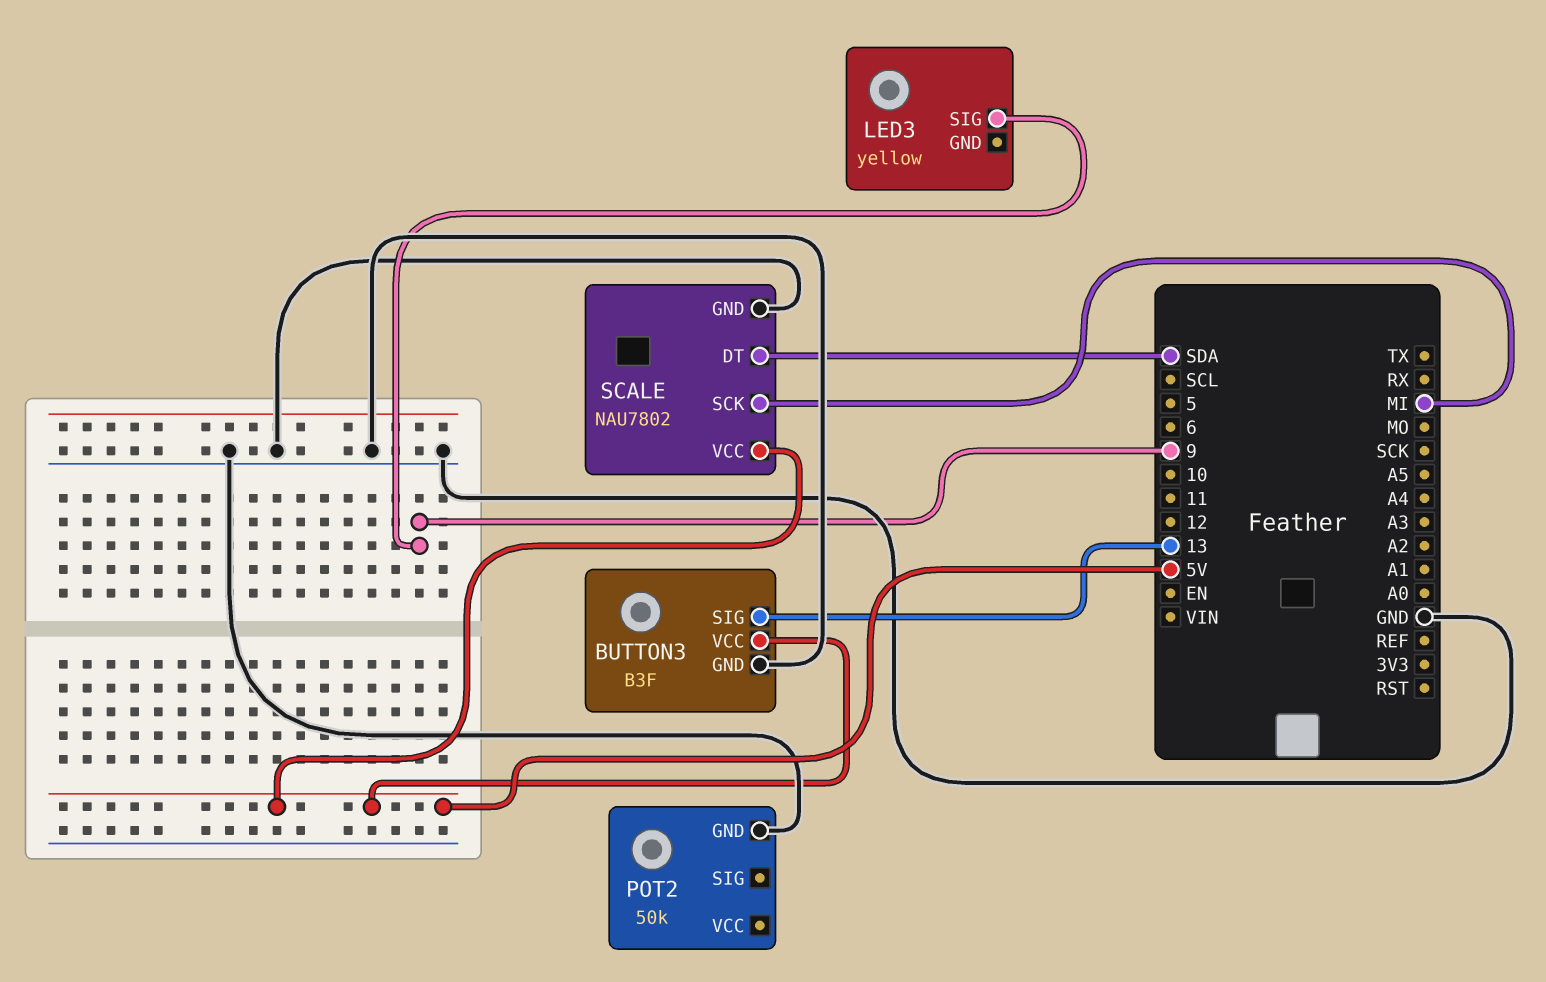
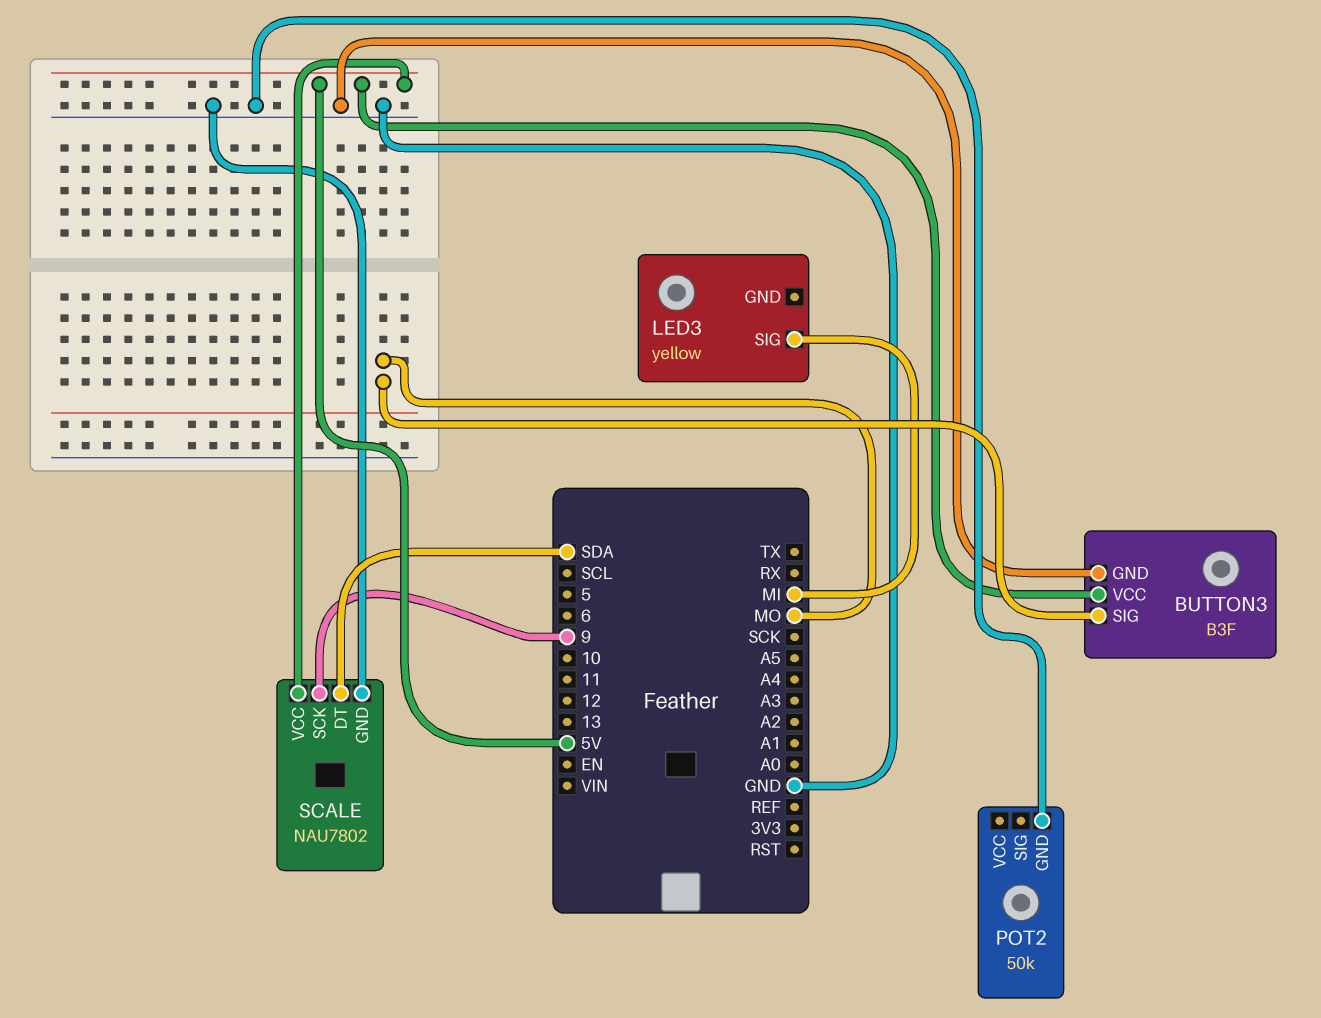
BUTTON3 pin SIG: 13 -> MO
LED3 pin SIG: 9 -> MI
SCALE pin SCK: MI -> 9

